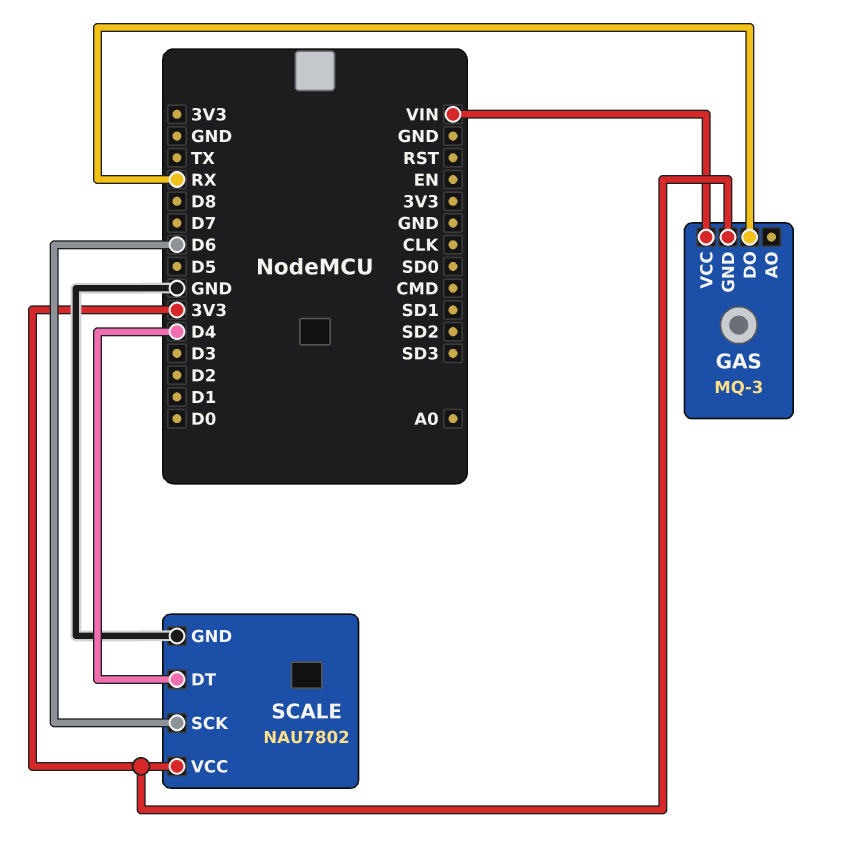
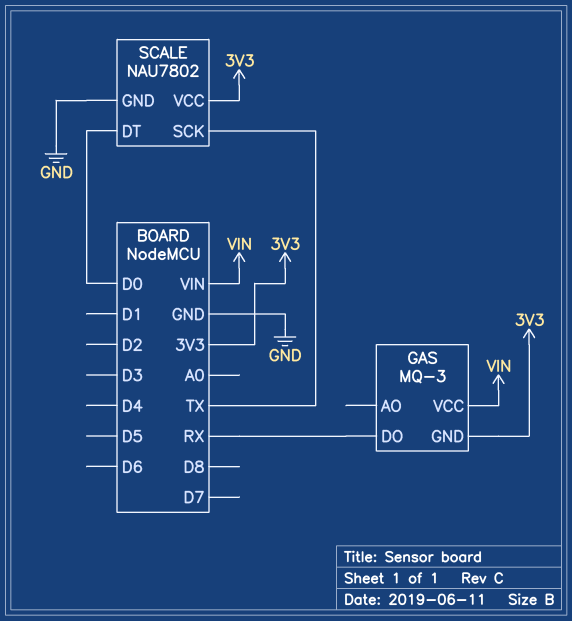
SCALE pin DT: D4 -> D0
SCALE pin SCK: D6 -> TX

